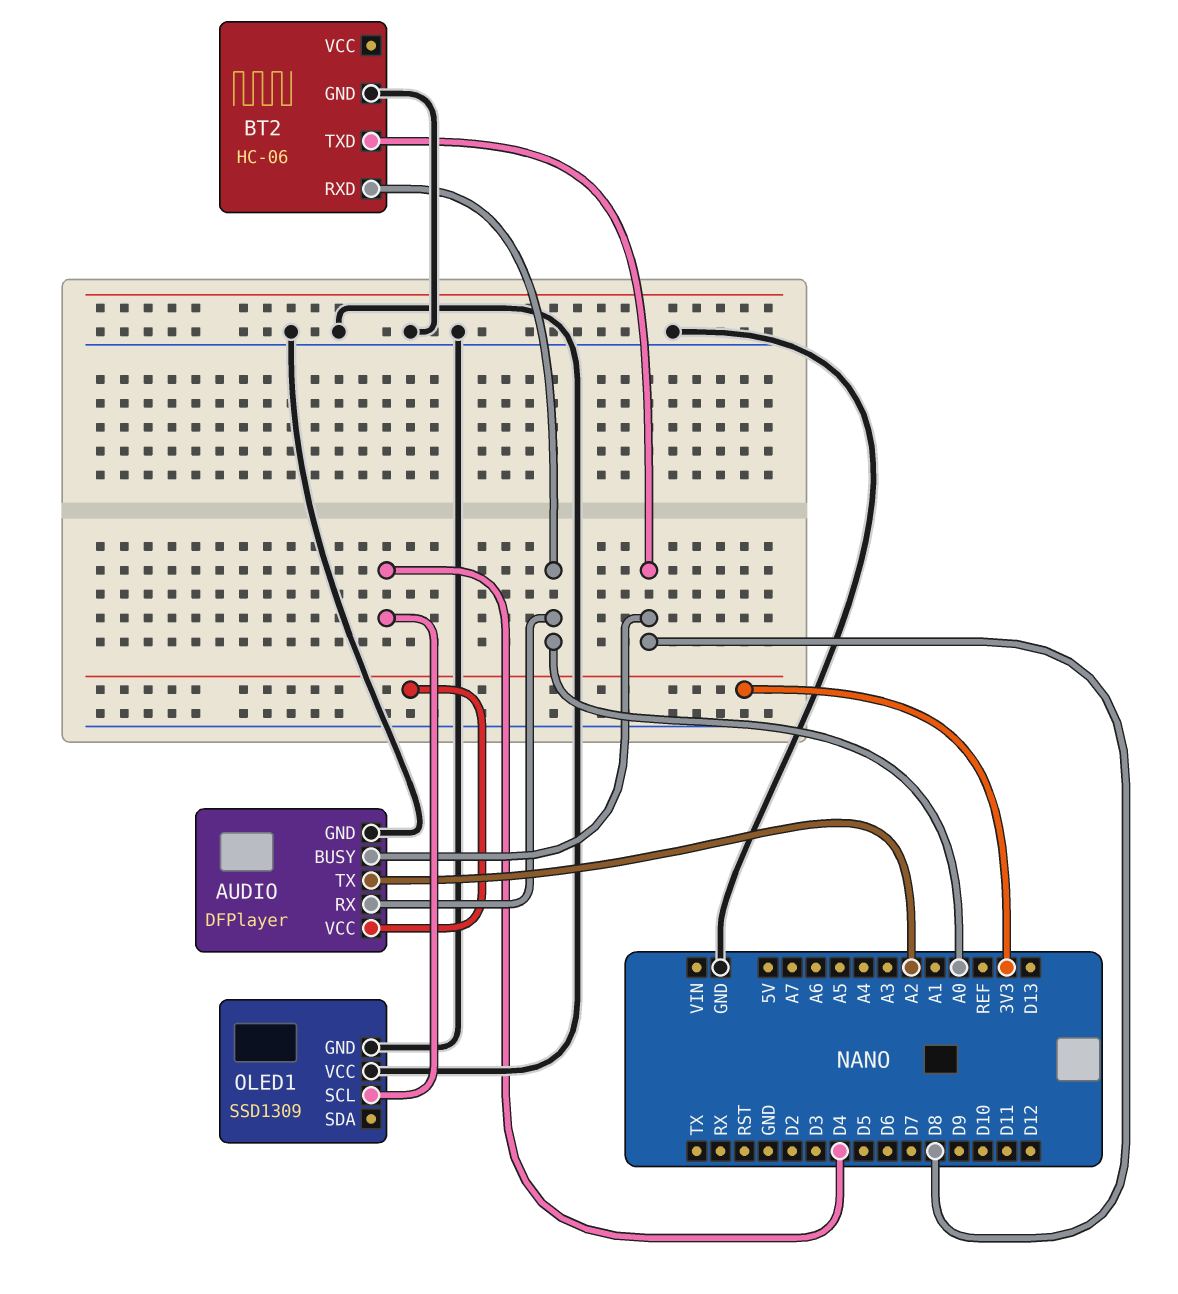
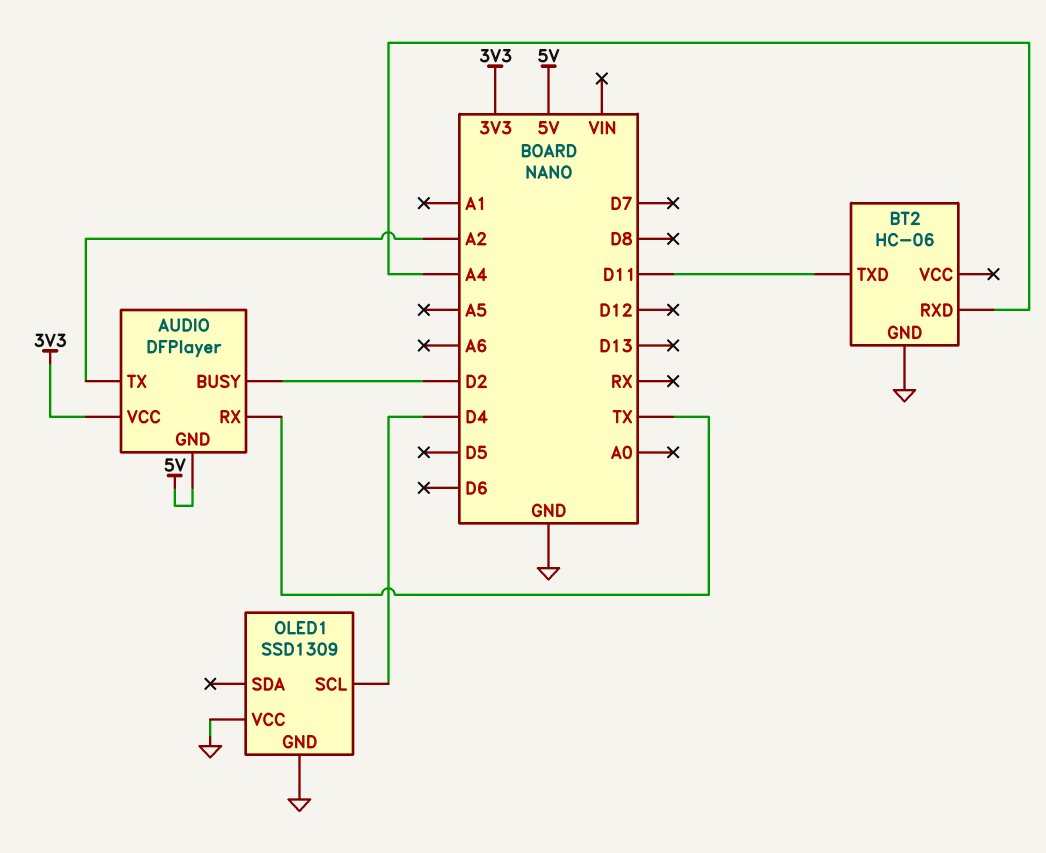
AUDIO pin BUSY: D8 -> D2
AUDIO pin GND: GND -> 5V
AUDIO pin RX: A0 -> TX
BT2 pin RXD: A0 -> A4
BT2 pin TXD: D8 -> D11

